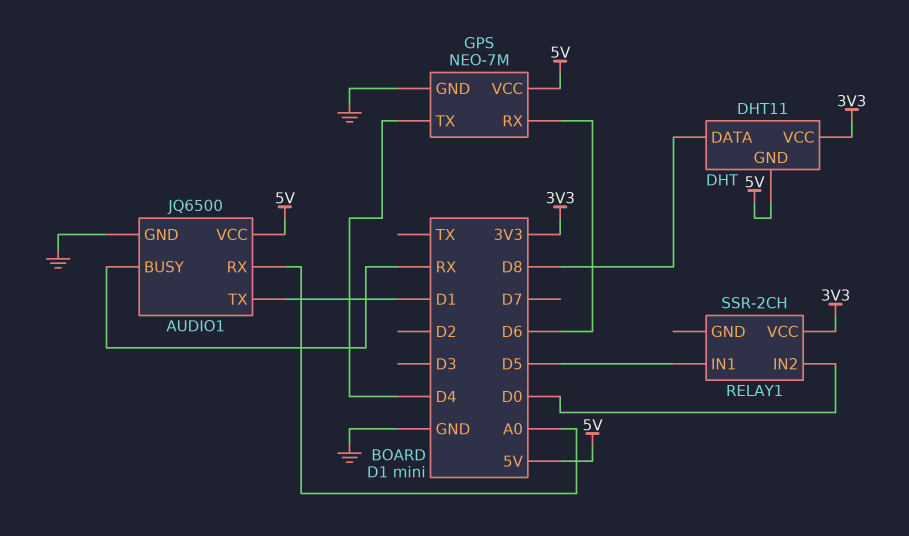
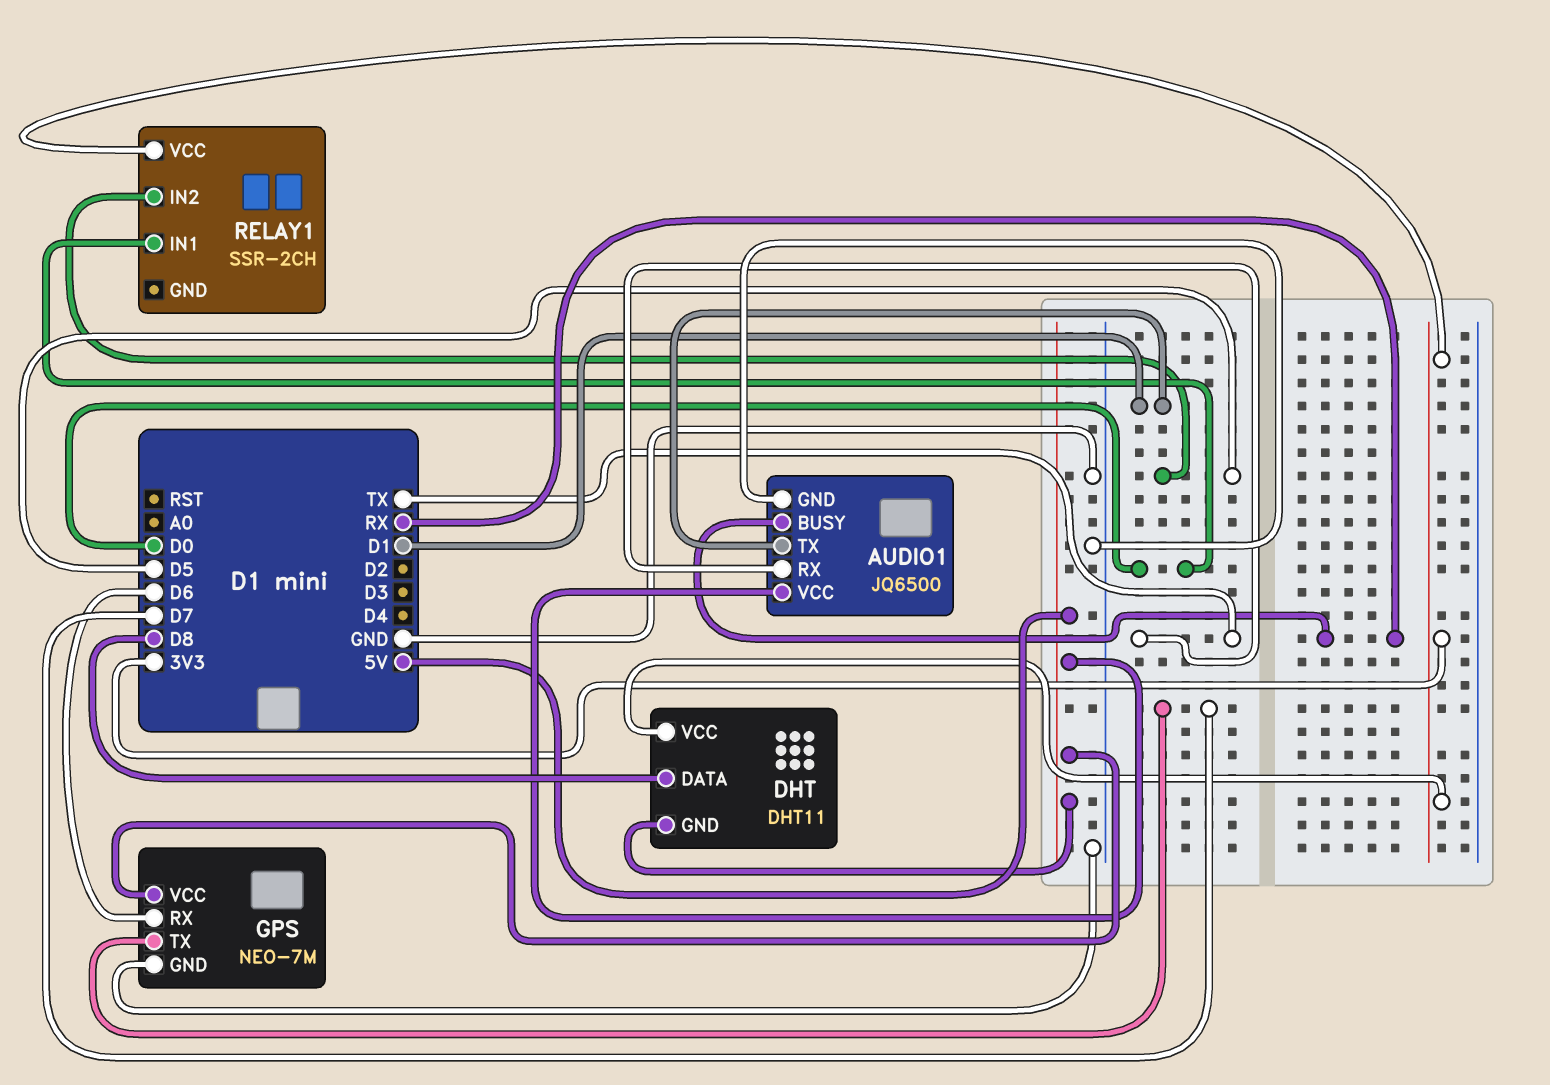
AUDIO1 pin RX: A0 -> TX
GPS pin TX: D4 -> D7
RELAY1 pin IN1: D5 -> D0
RELAY1 pin IN2: D0 -> D5

